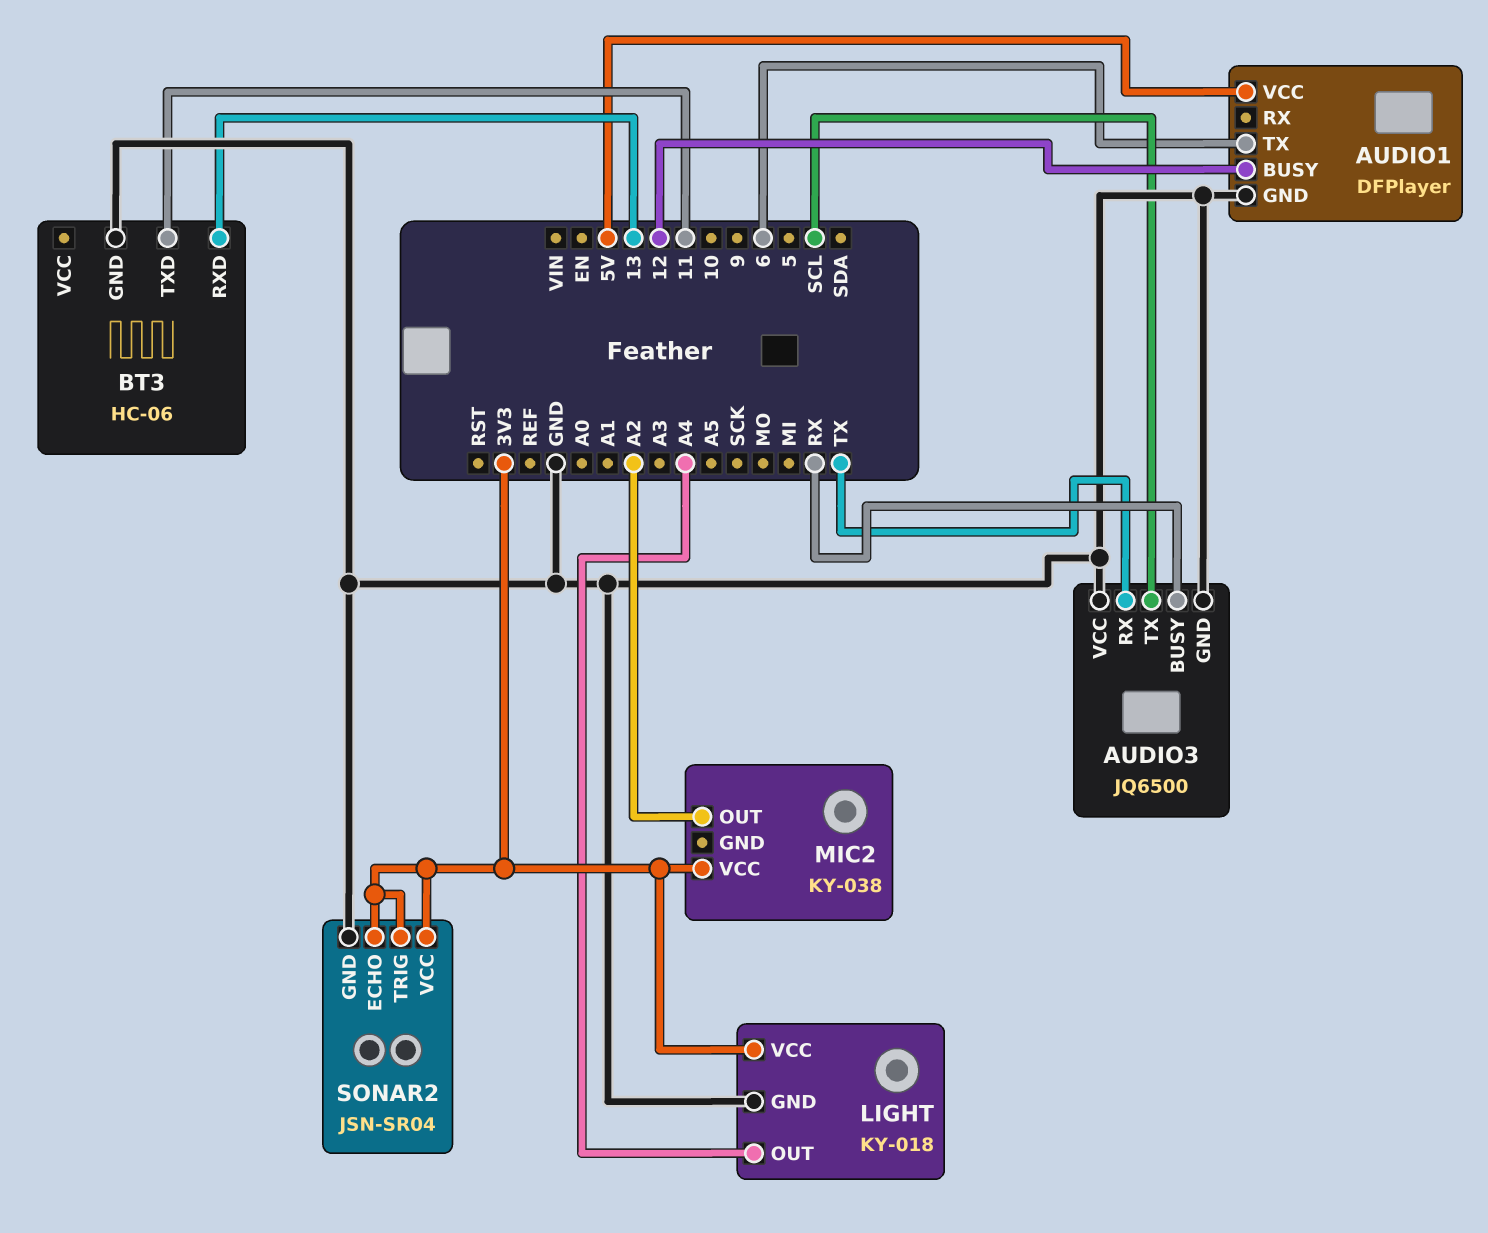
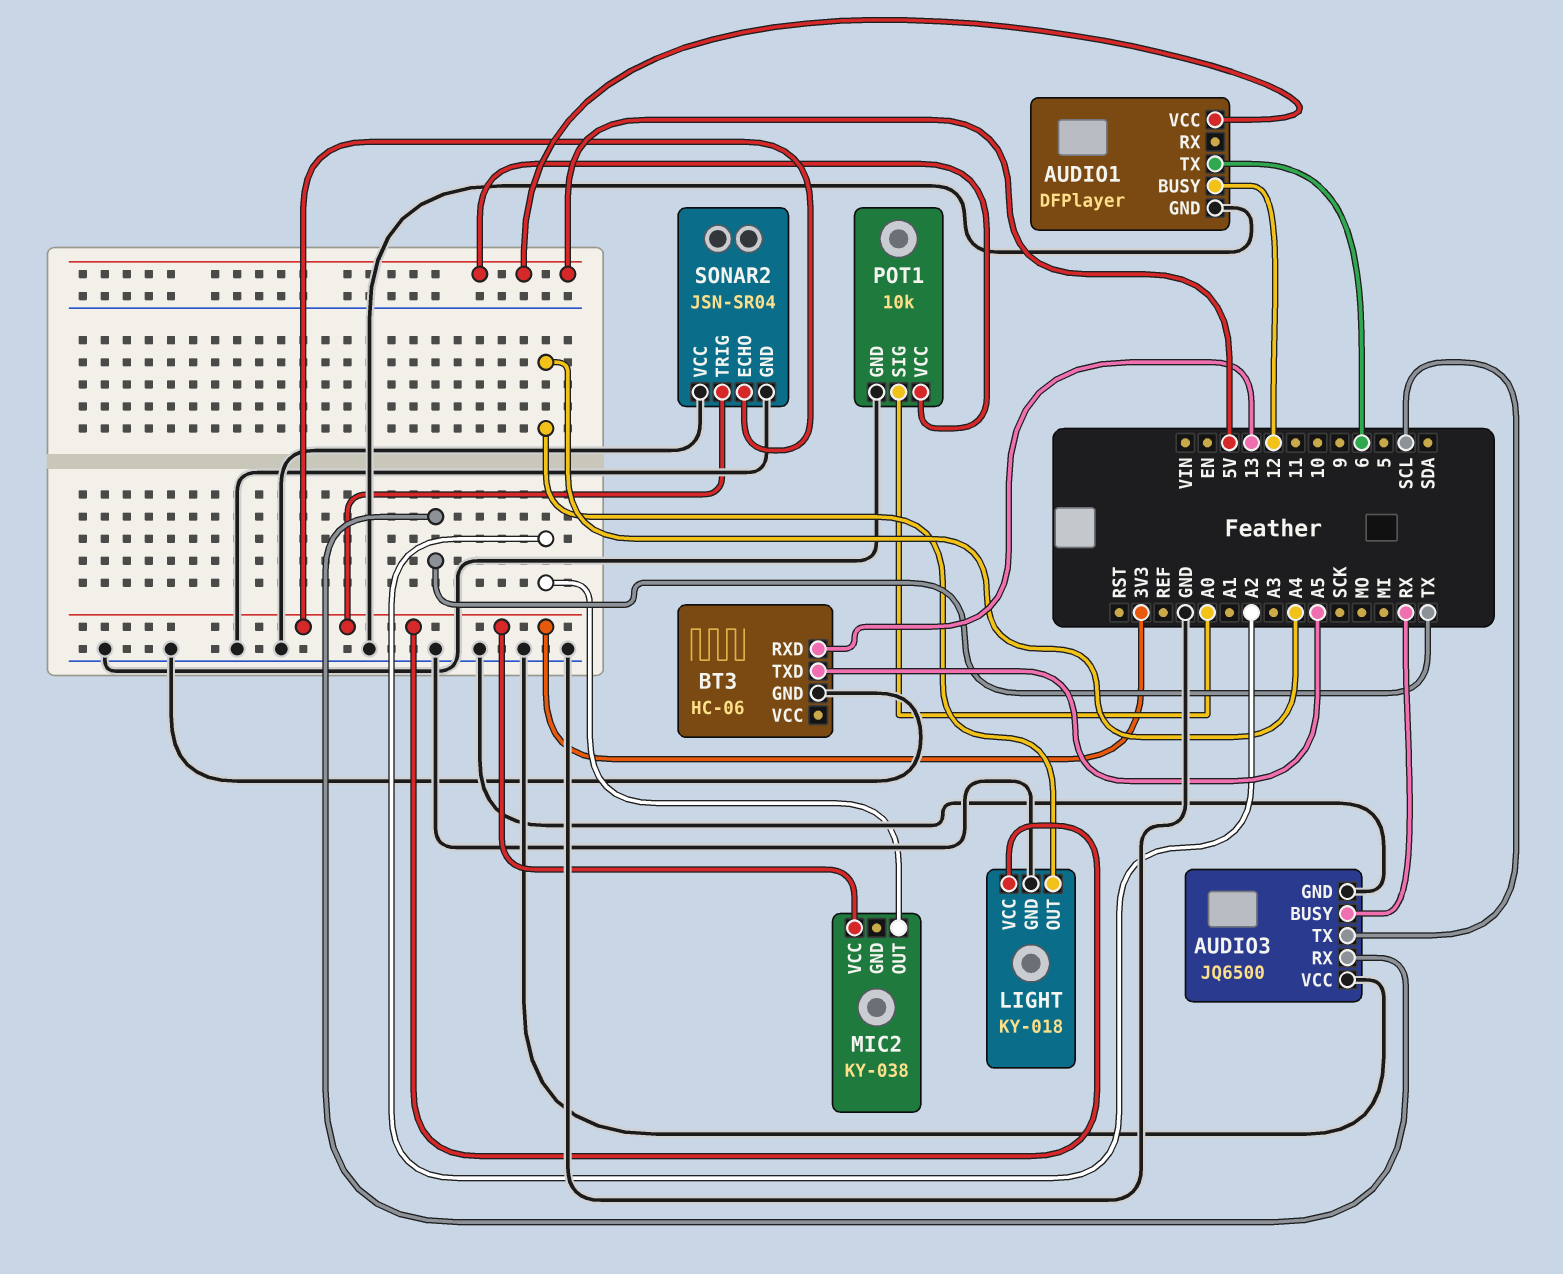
BT3 pin TXD: 11 -> A5
POT1: none -> 10k
POT1 pin GND: none -> GND
POT1 pin SIG: none -> A0
POT1 pin VCC: none -> 5V
SONAR2 pin VCC: 3V3 -> GND

